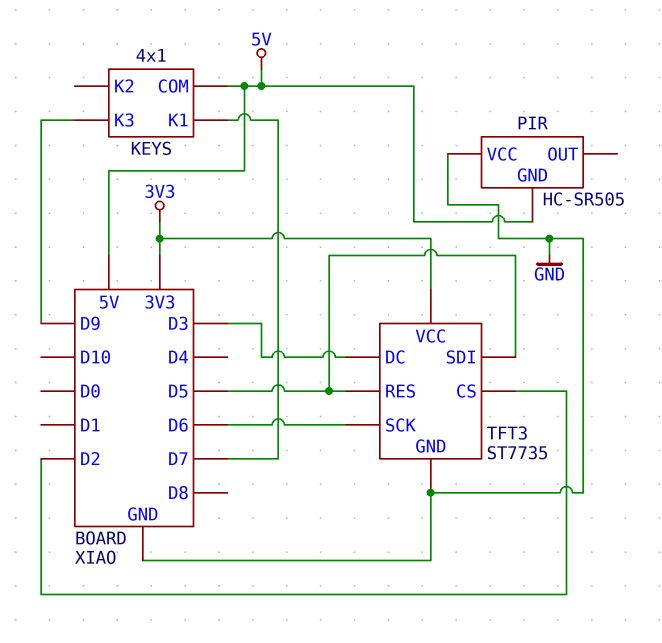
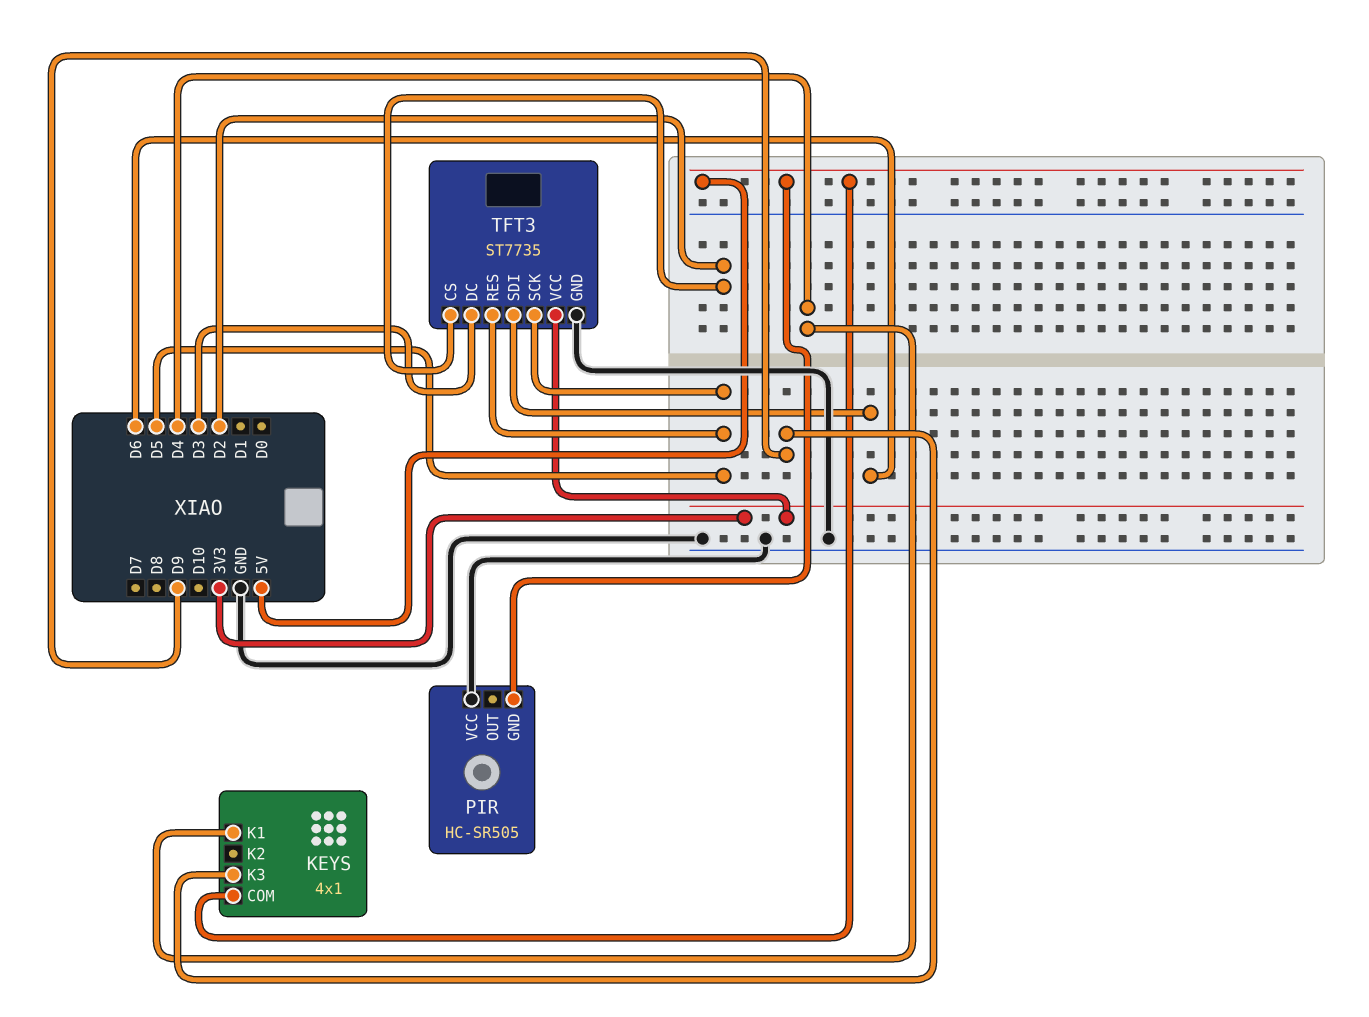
KEYS pin K1: D7 -> D4
TFT3 pin SCK: D6 -> D5
TFT3 pin SDI: D5 -> D6

